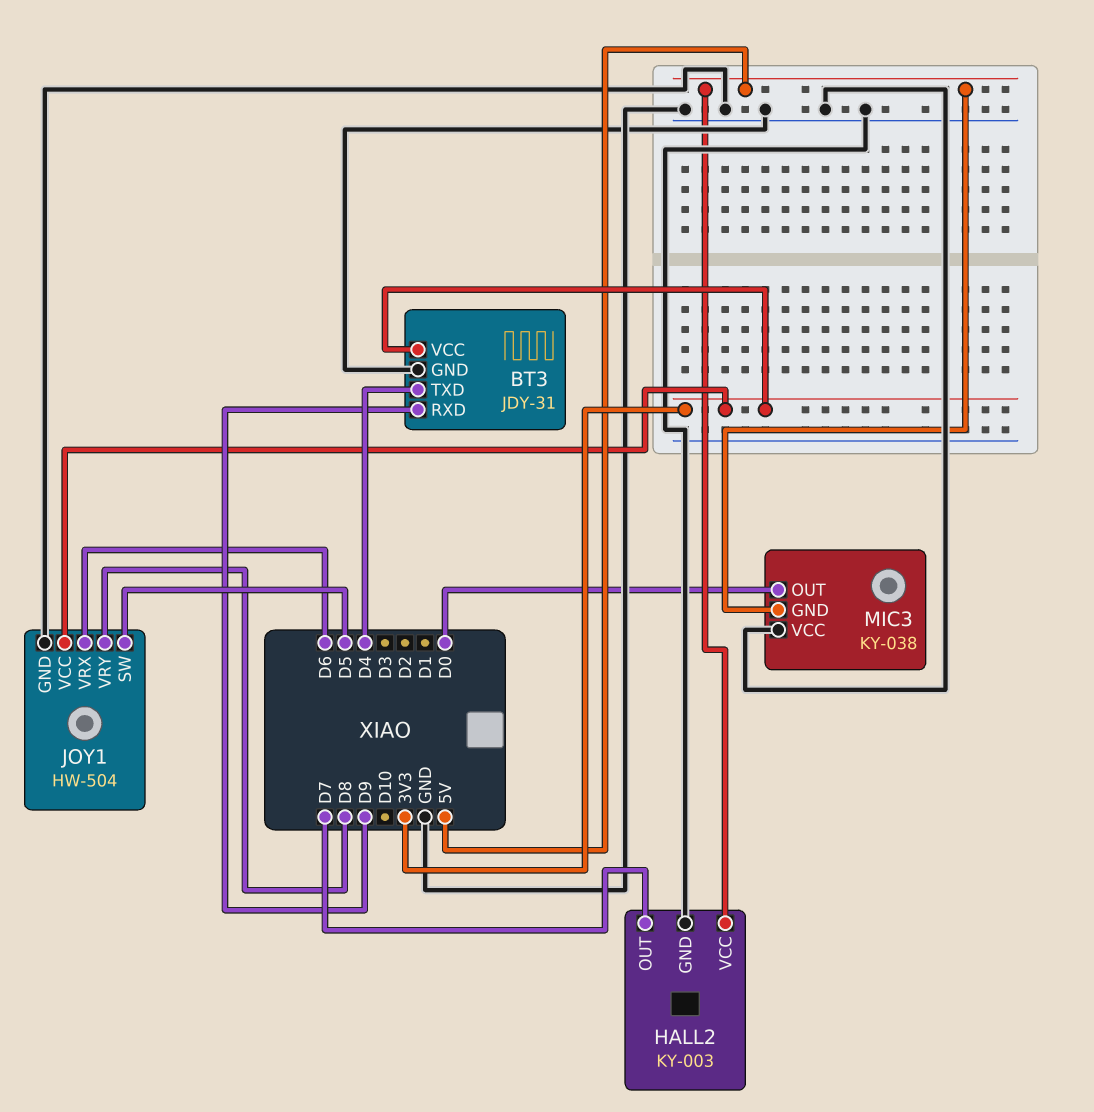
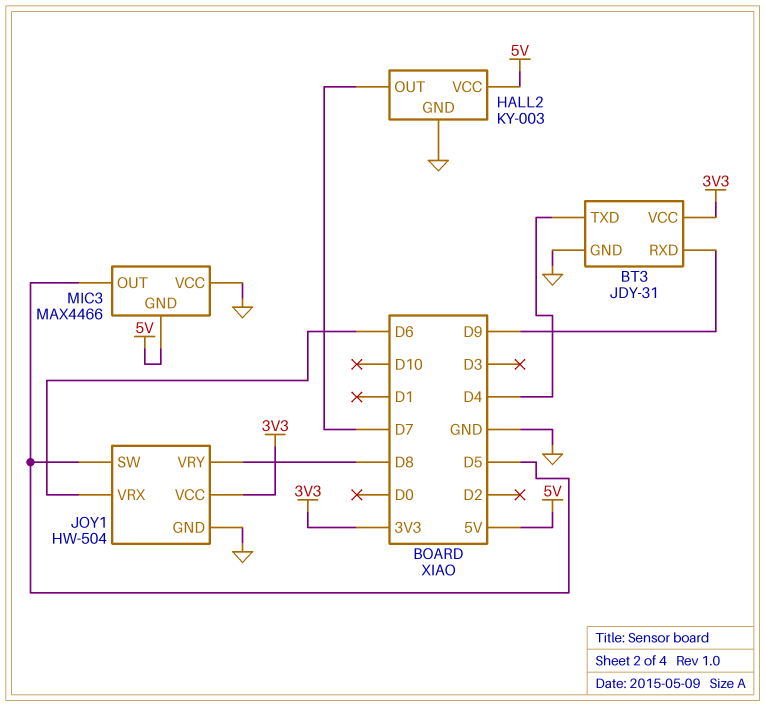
MIC3: KY-038 -> MAX4466
MIC3 pin OUT: D0 -> D5

